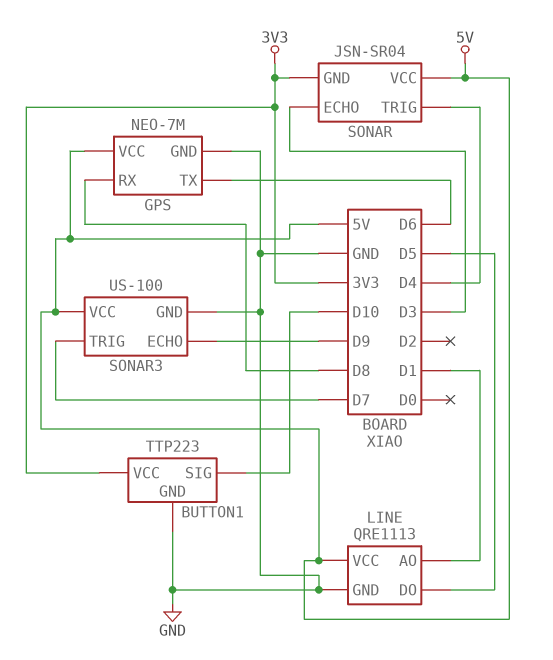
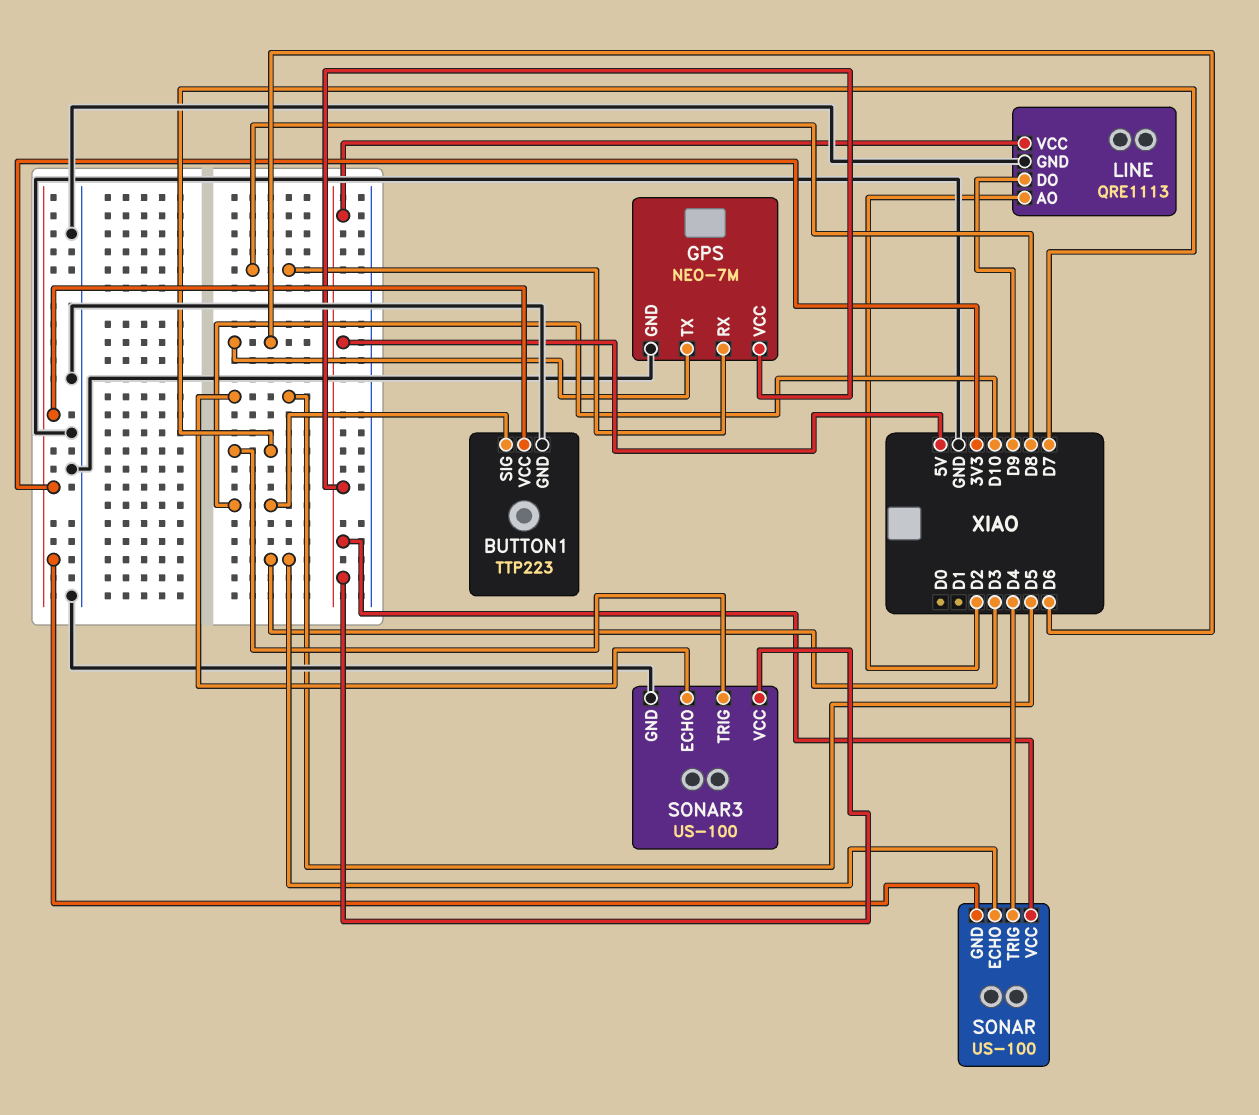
LINE pin AO: D1 -> D2
LINE pin DO: D5 -> D9
SONAR: JSN-SR04 -> US-100
SONAR3 pin ECHO: D9 -> D5

